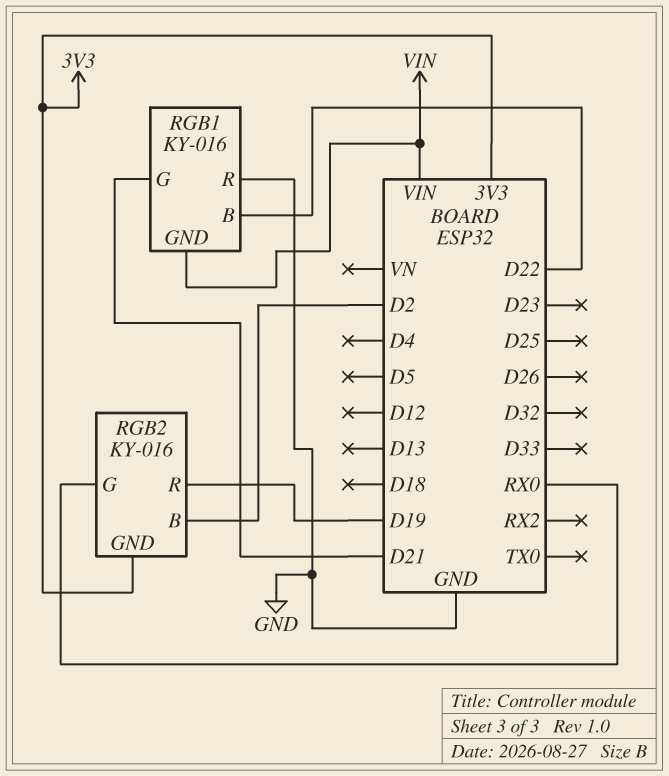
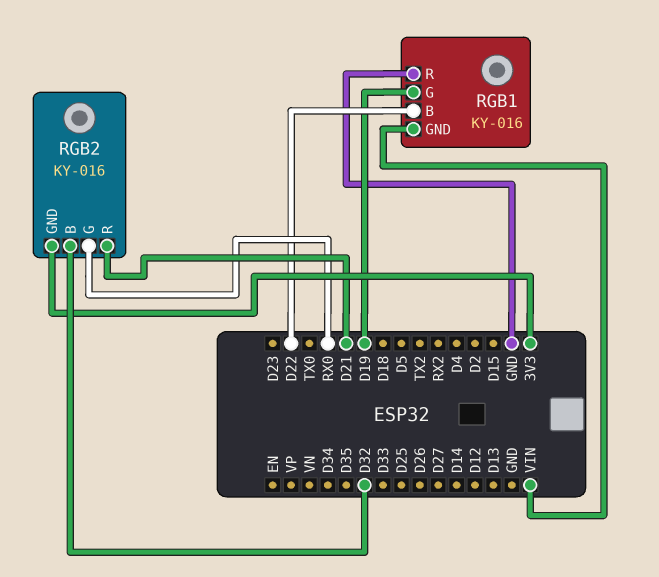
RGB1 pin G: D21 -> D19
RGB2 pin B: D2 -> D32
RGB2 pin R: D19 -> D21

